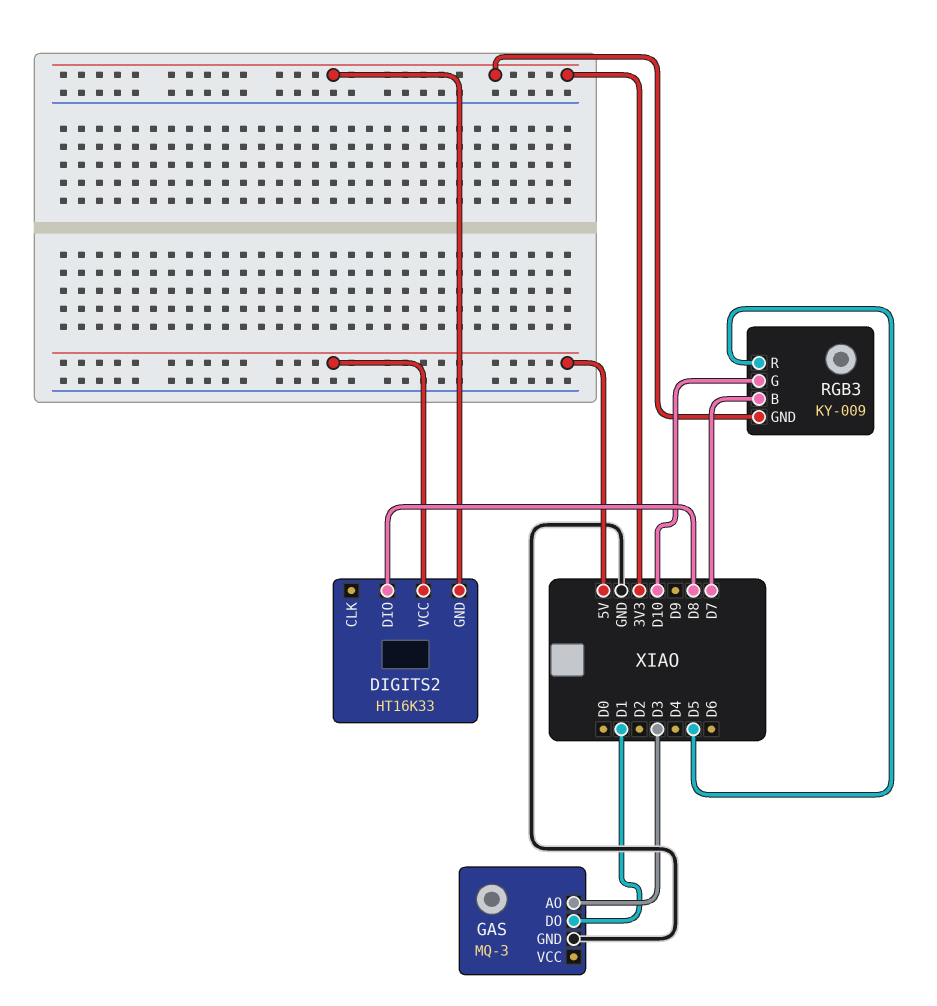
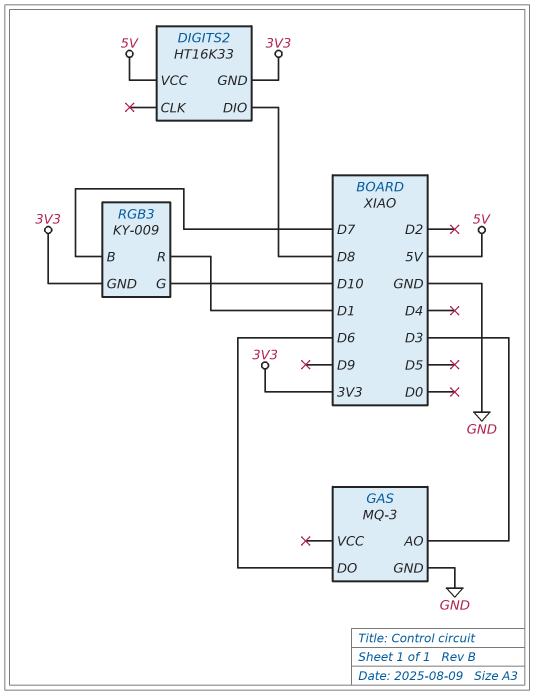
GAS pin DO: D1 -> D6
RGB3 pin R: D5 -> D1

